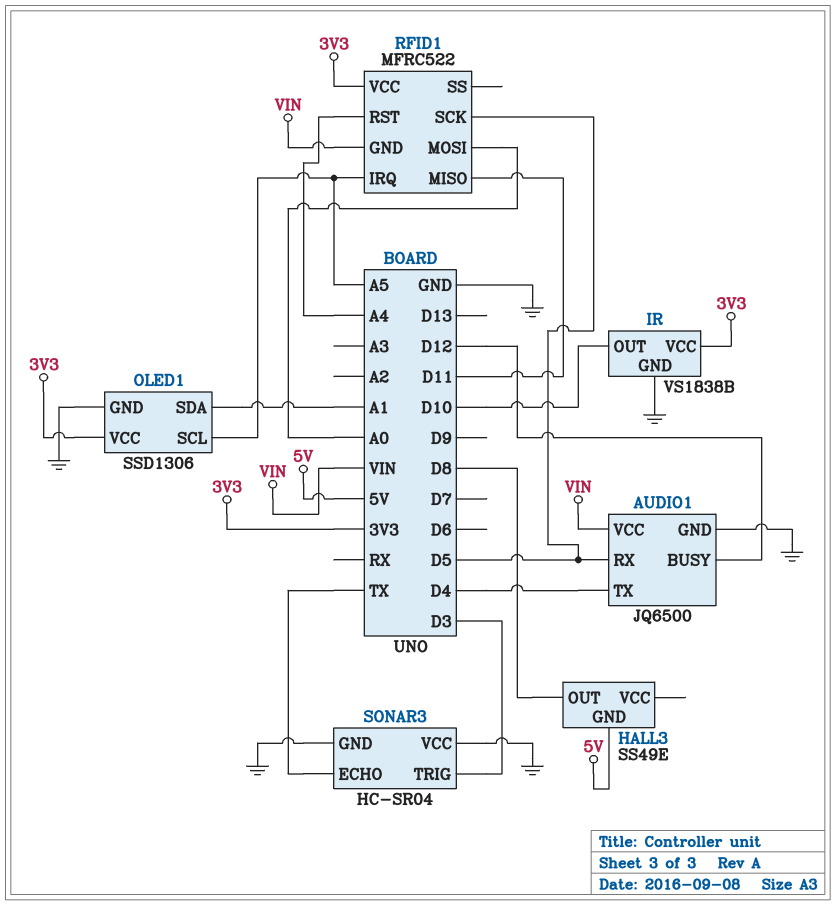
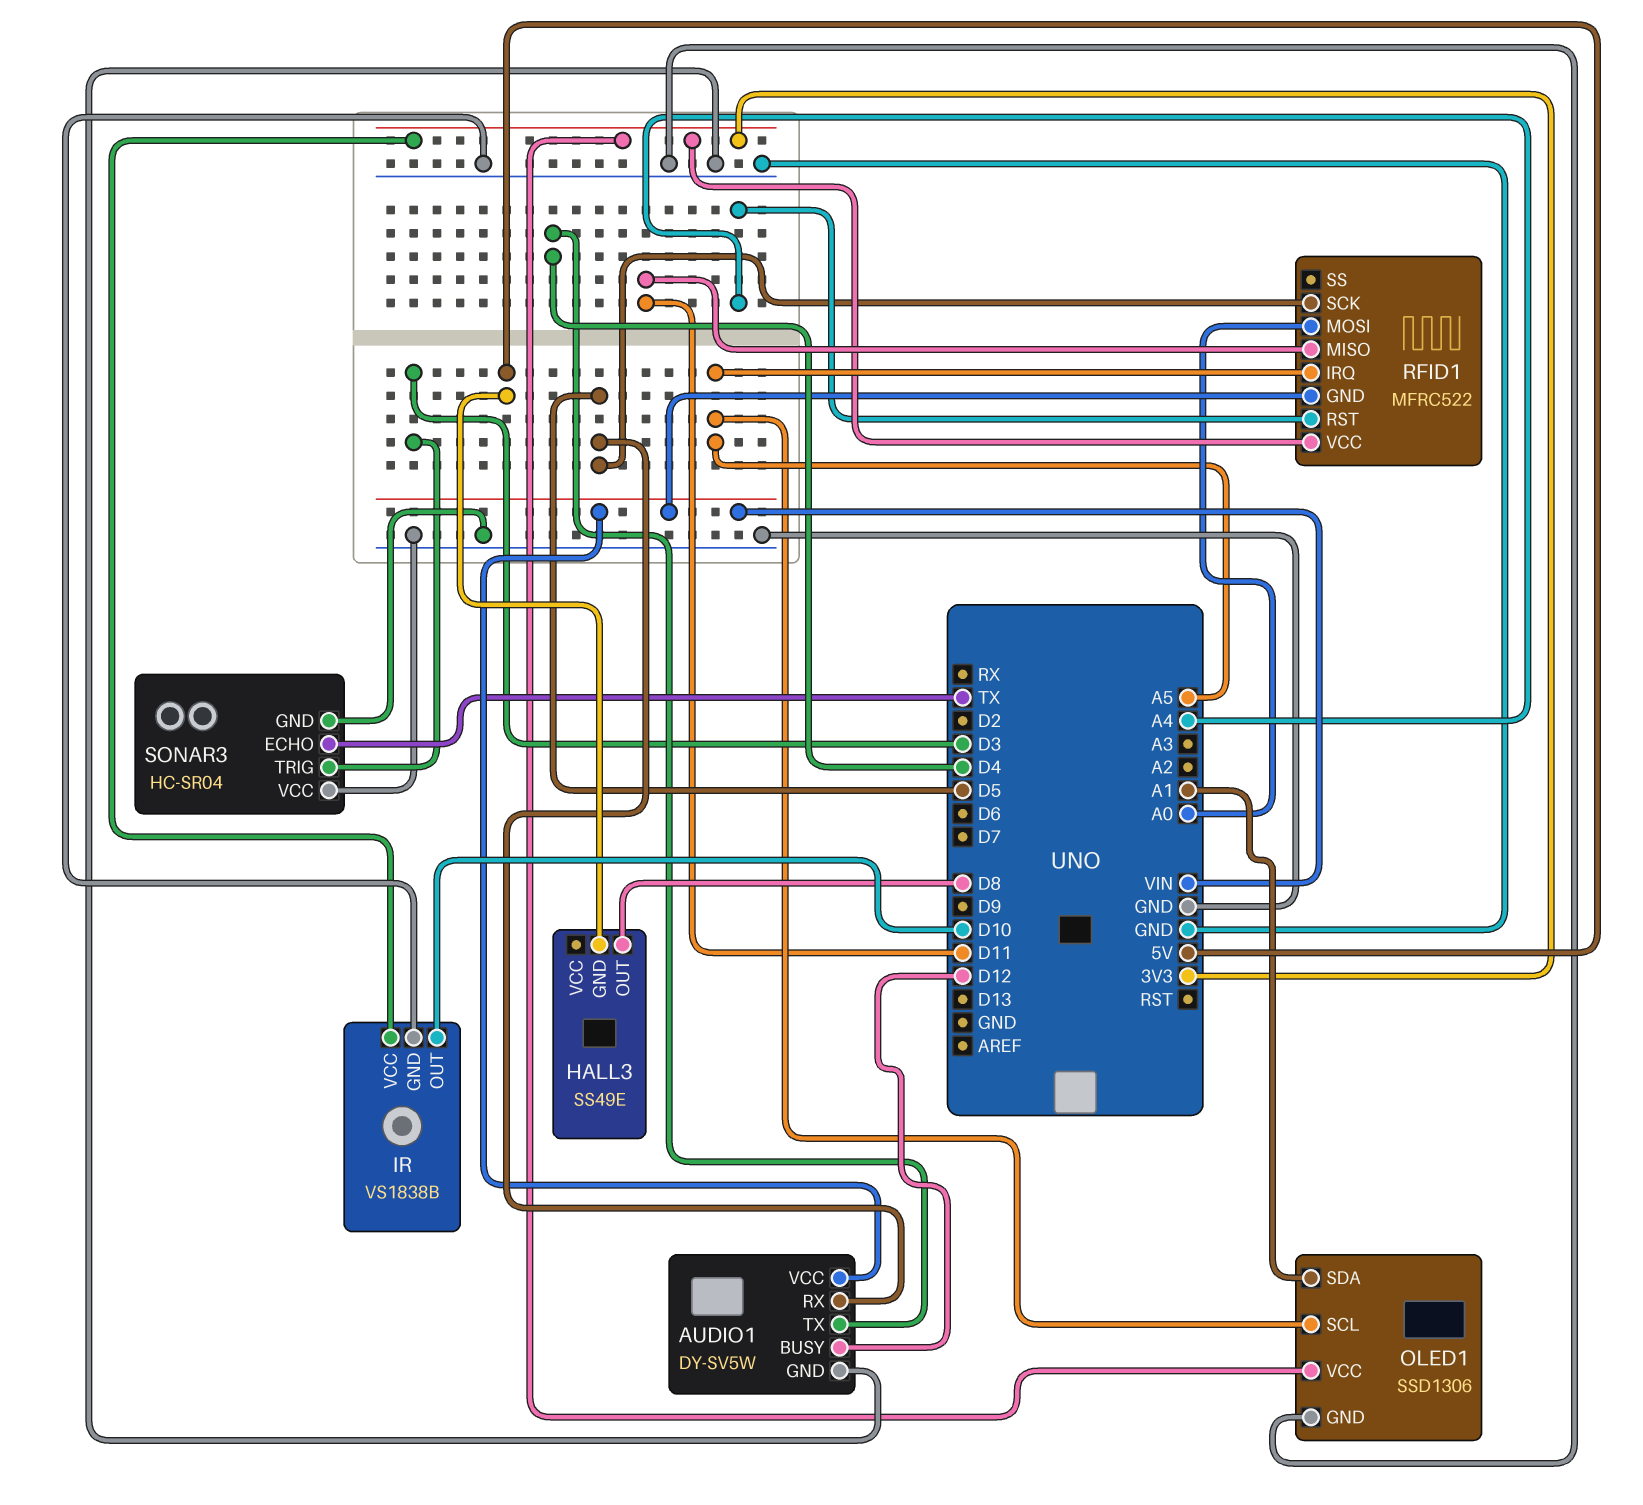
AUDIO1: JQ6500 -> DY-SV5W

